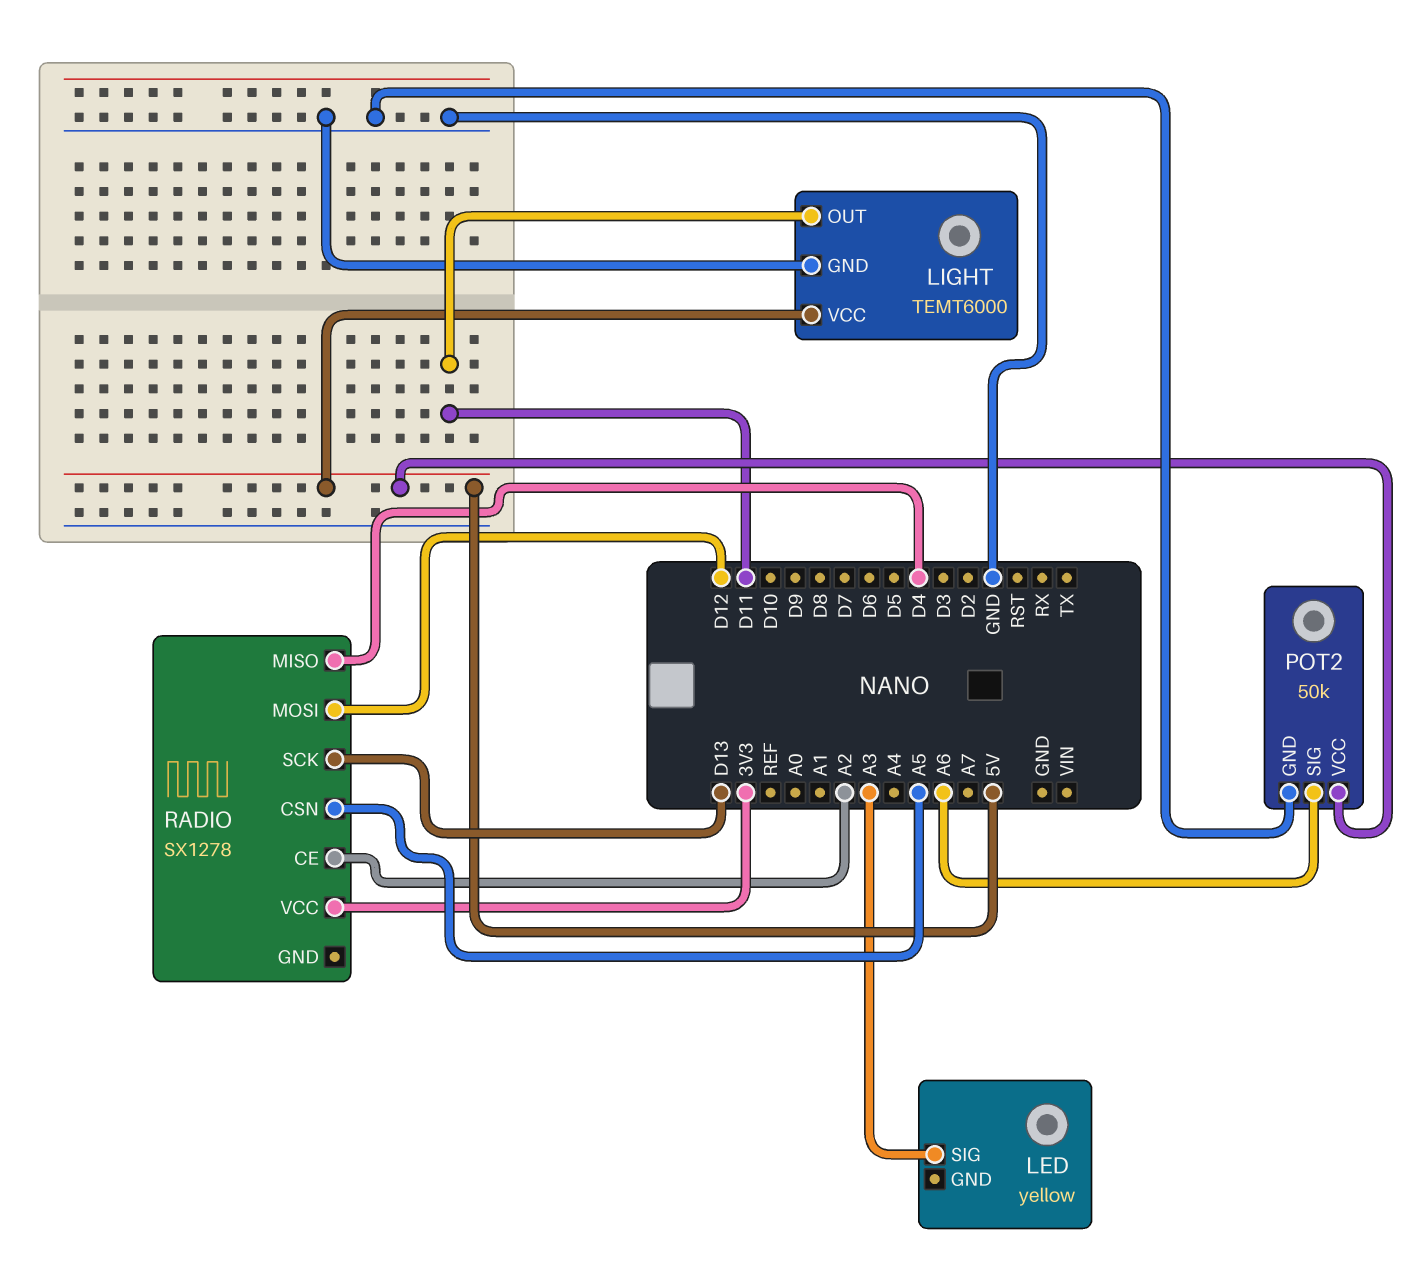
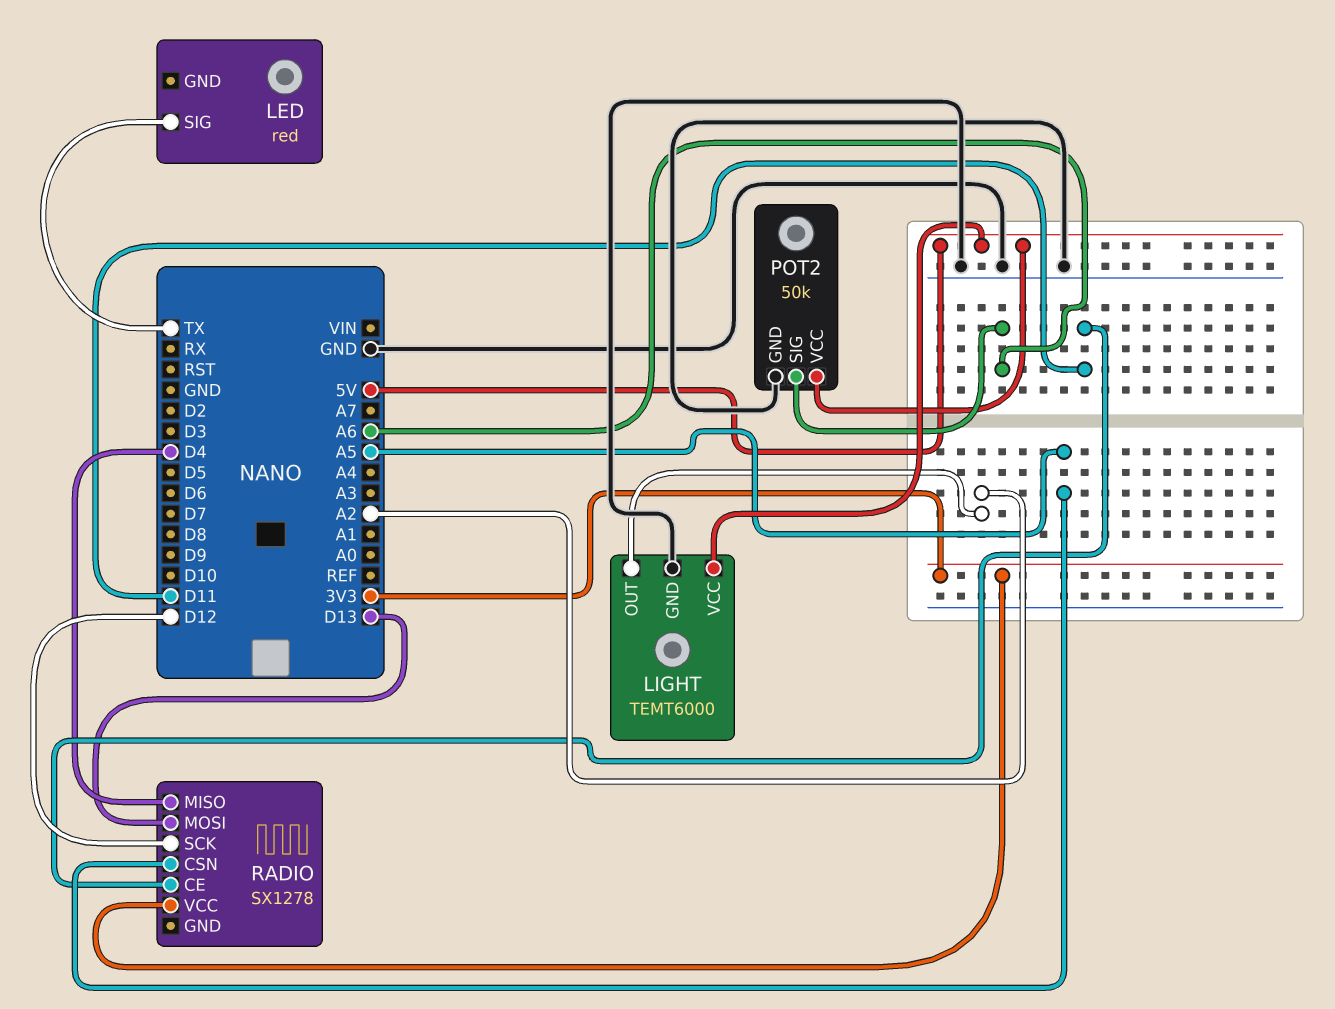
LED: yellow -> red
LED pin SIG: A3 -> TX
LIGHT pin OUT: D11 -> A2
RADIO pin CE: A2 -> D11
RADIO pin MOSI: D12 -> D13
RADIO pin SCK: D13 -> D12

